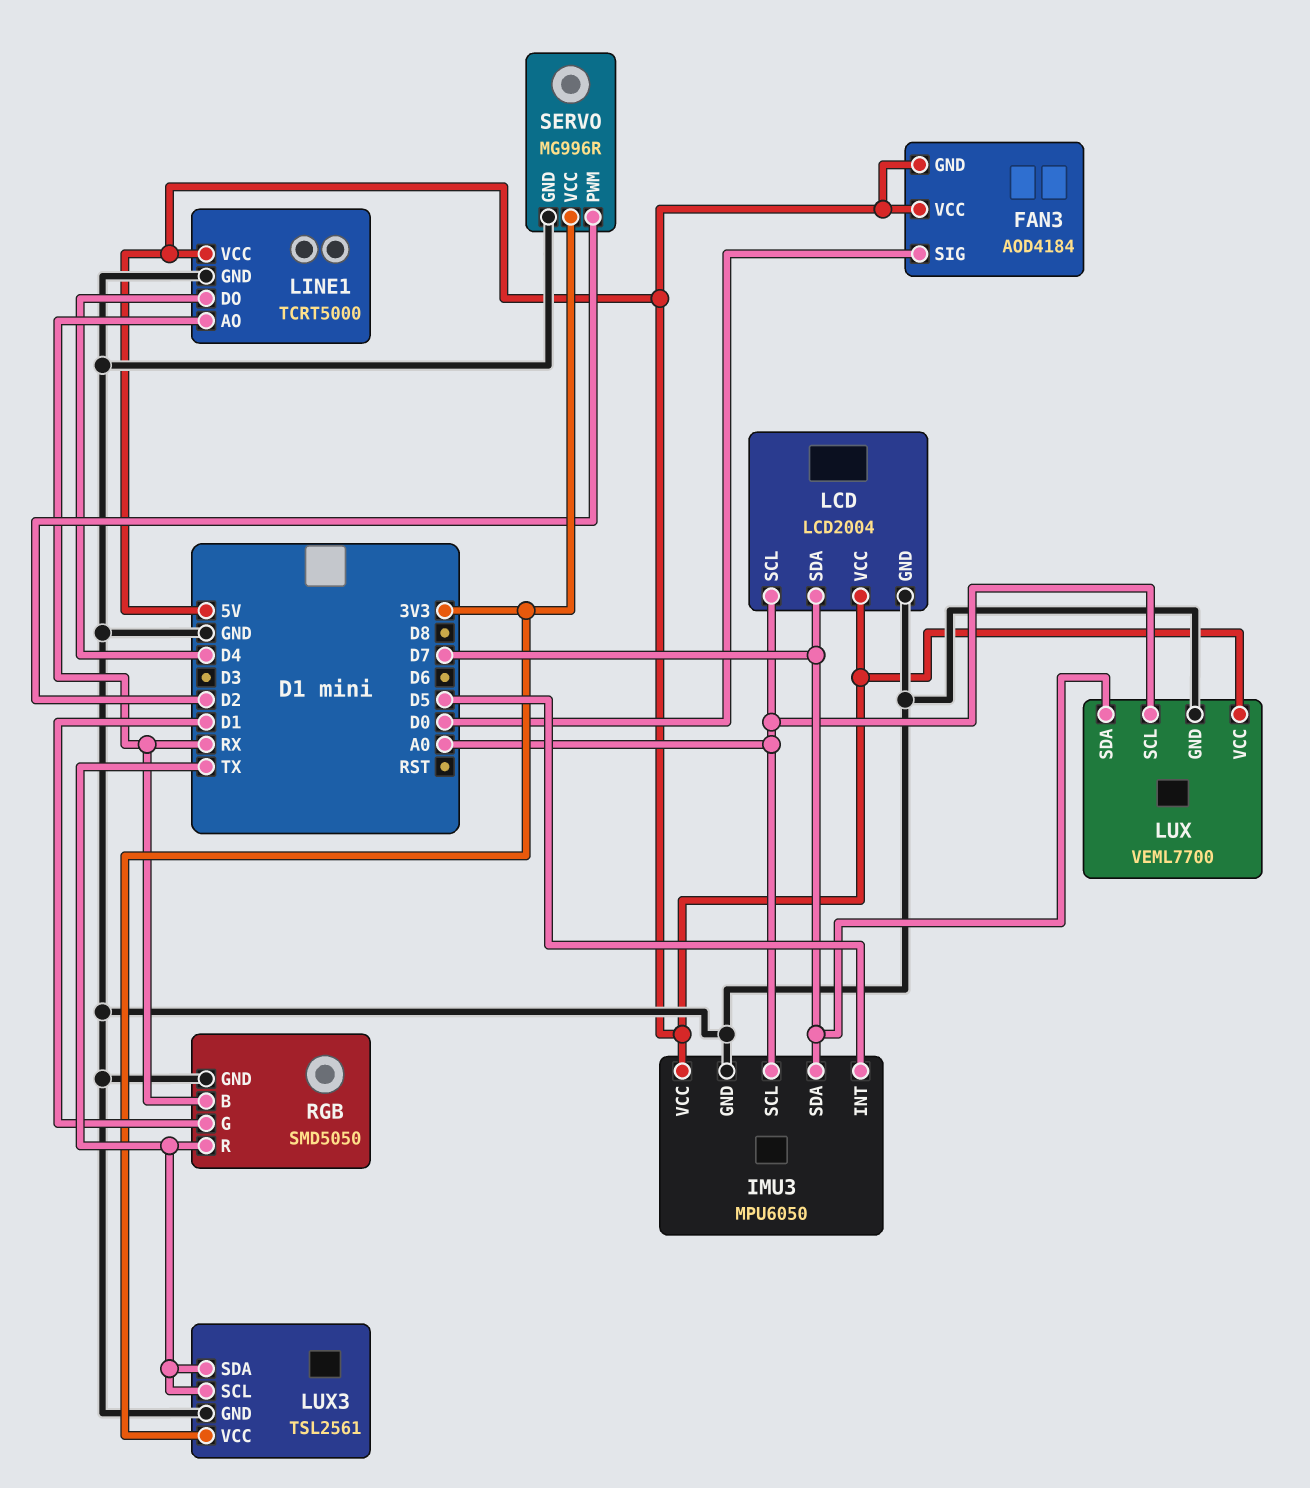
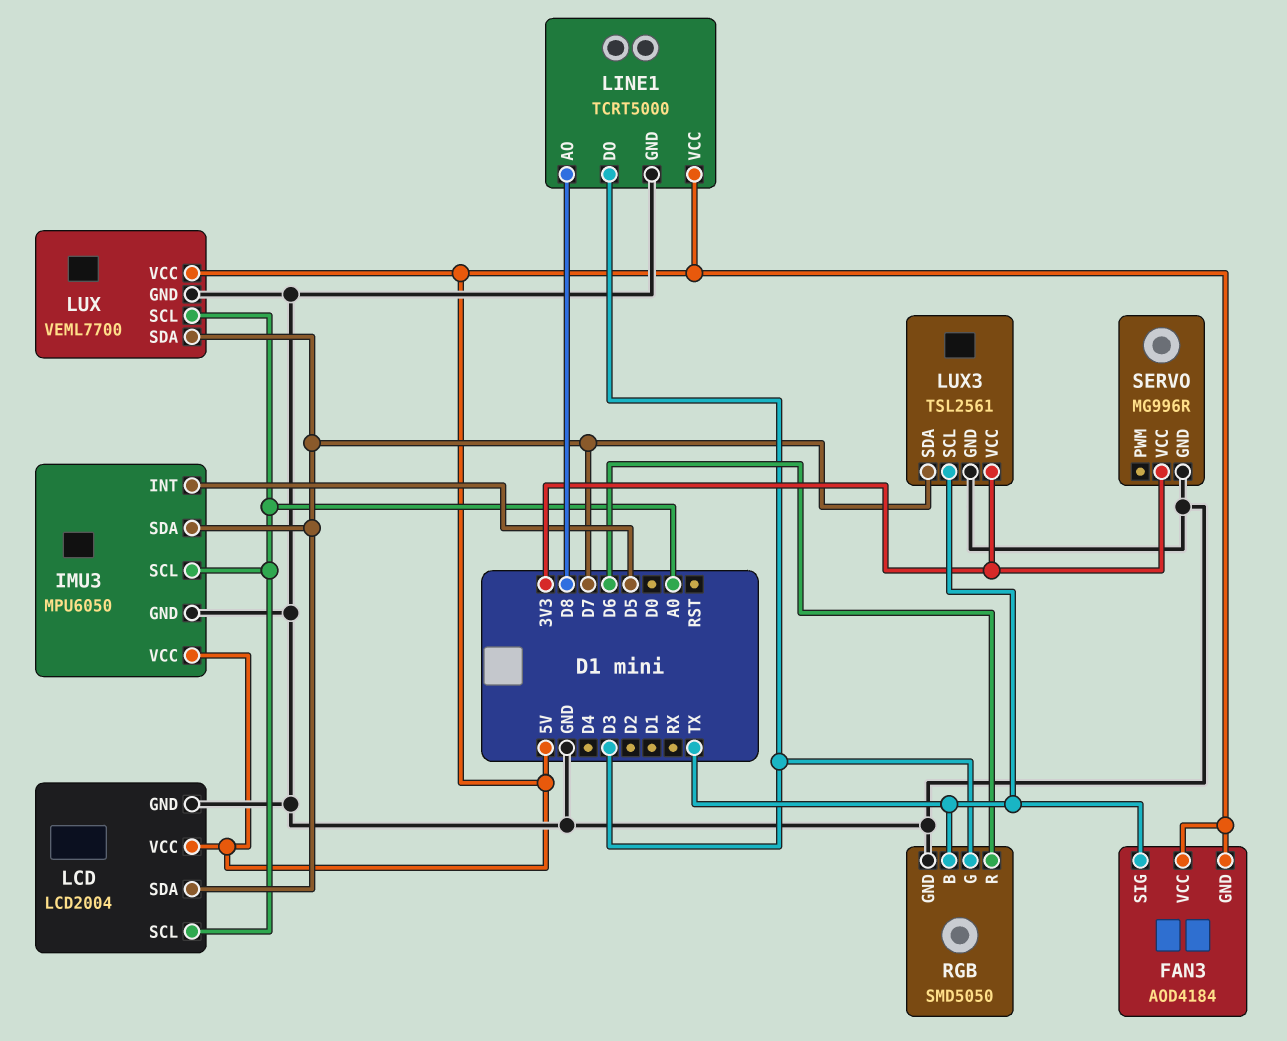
FAN3 pin SIG: D0 -> TX
LINE1 pin AO: RX -> D8
LINE1 pin DO: D4 -> D3
LUX3 pin SDA: TX -> D7
RGB pin B: RX -> TX
RGB pin G: D1 -> D3
RGB pin R: TX -> D6
SERVO pin PWM: D2 -> none

